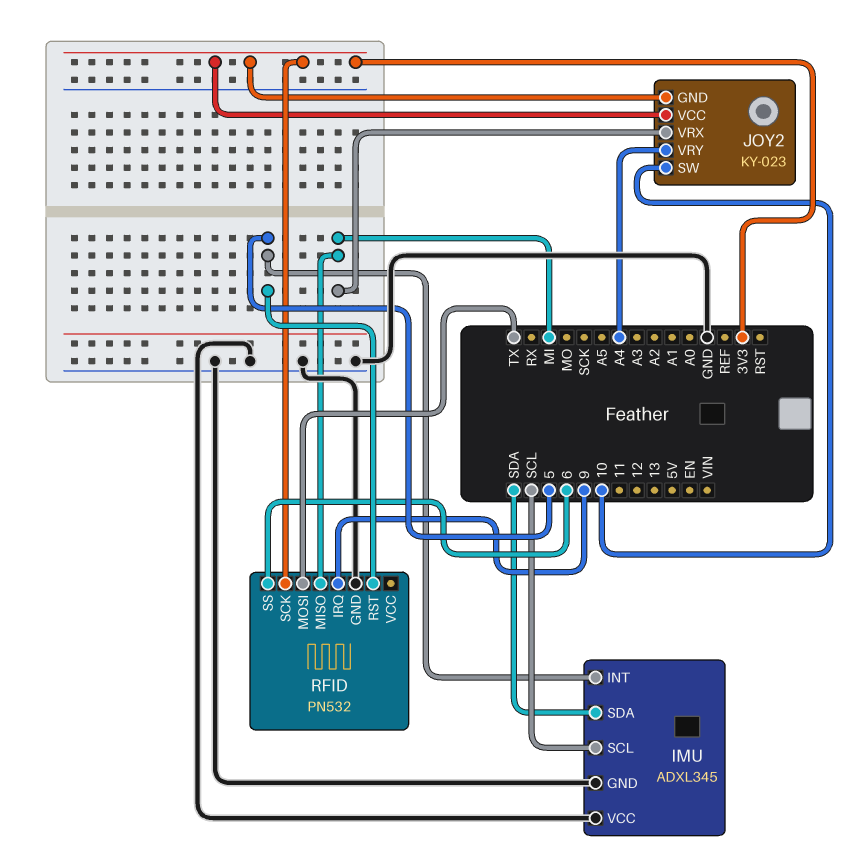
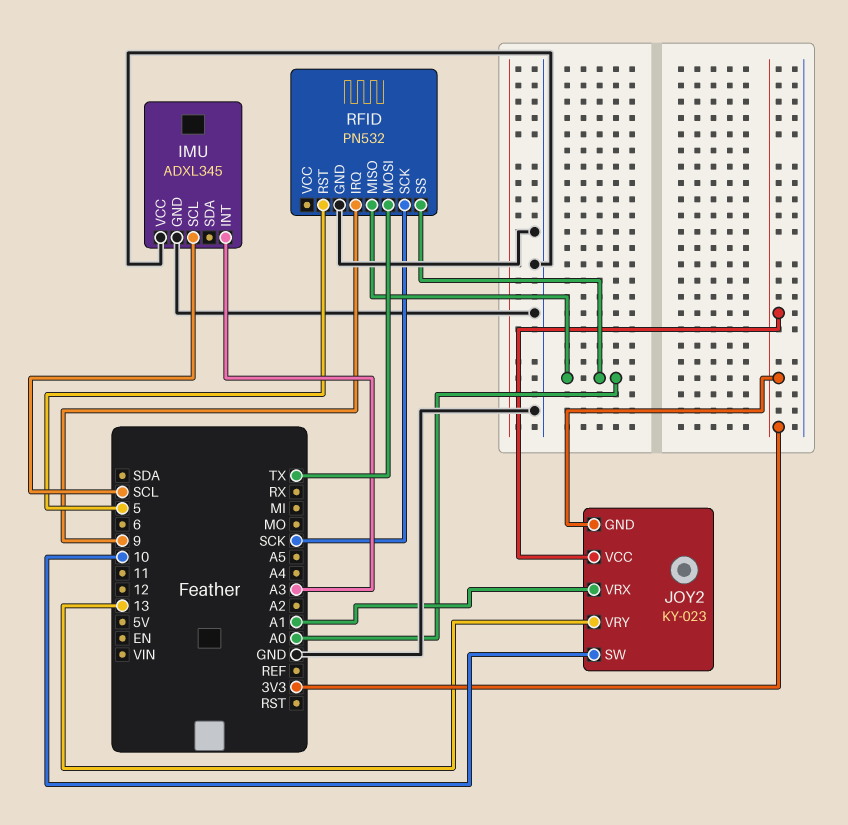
IMU pin INT: 5 -> A3
IMU pin SDA: SDA -> none
JOY2 pin VRX: MI -> A1
JOY2 pin VRY: A4 -> 13
RFID pin MISO: MI -> A0
RFID pin SCK: 3V3 -> SCK
RFID pin SS: 6 -> A0

